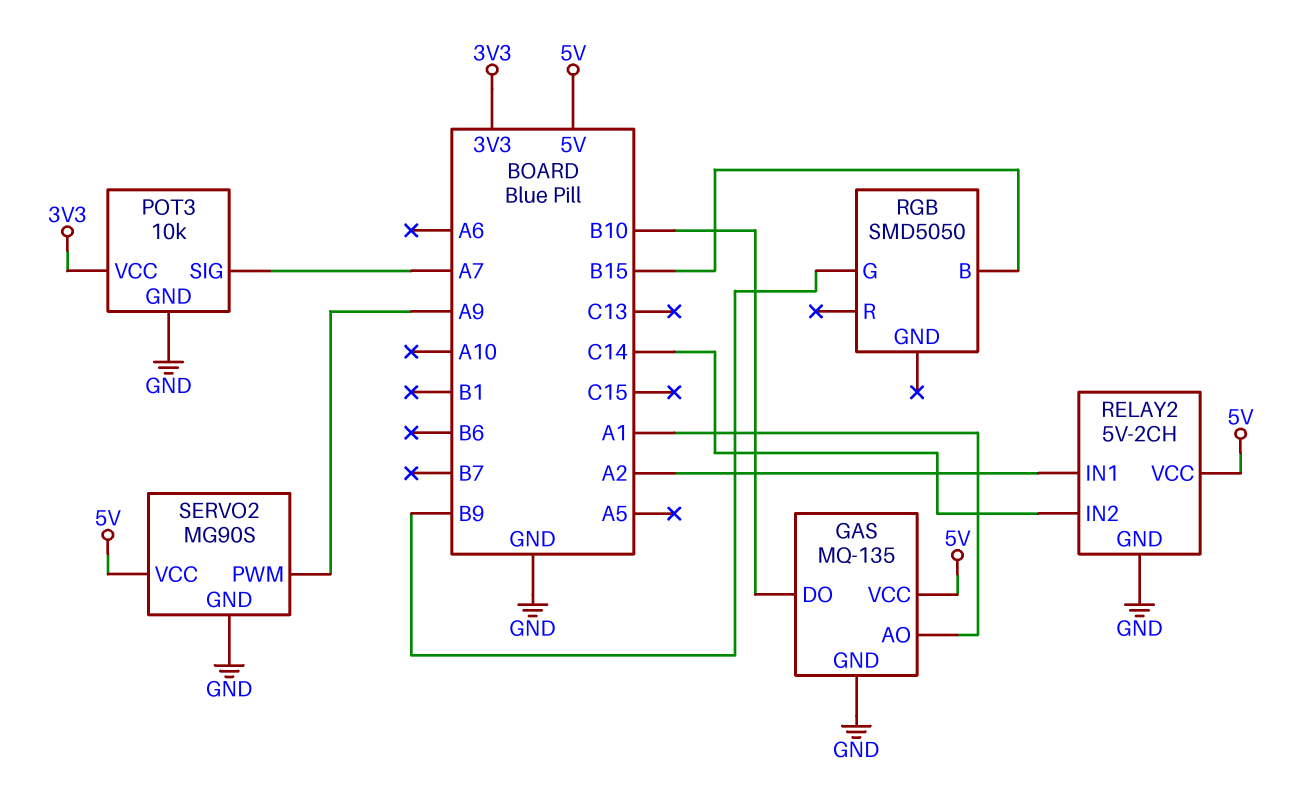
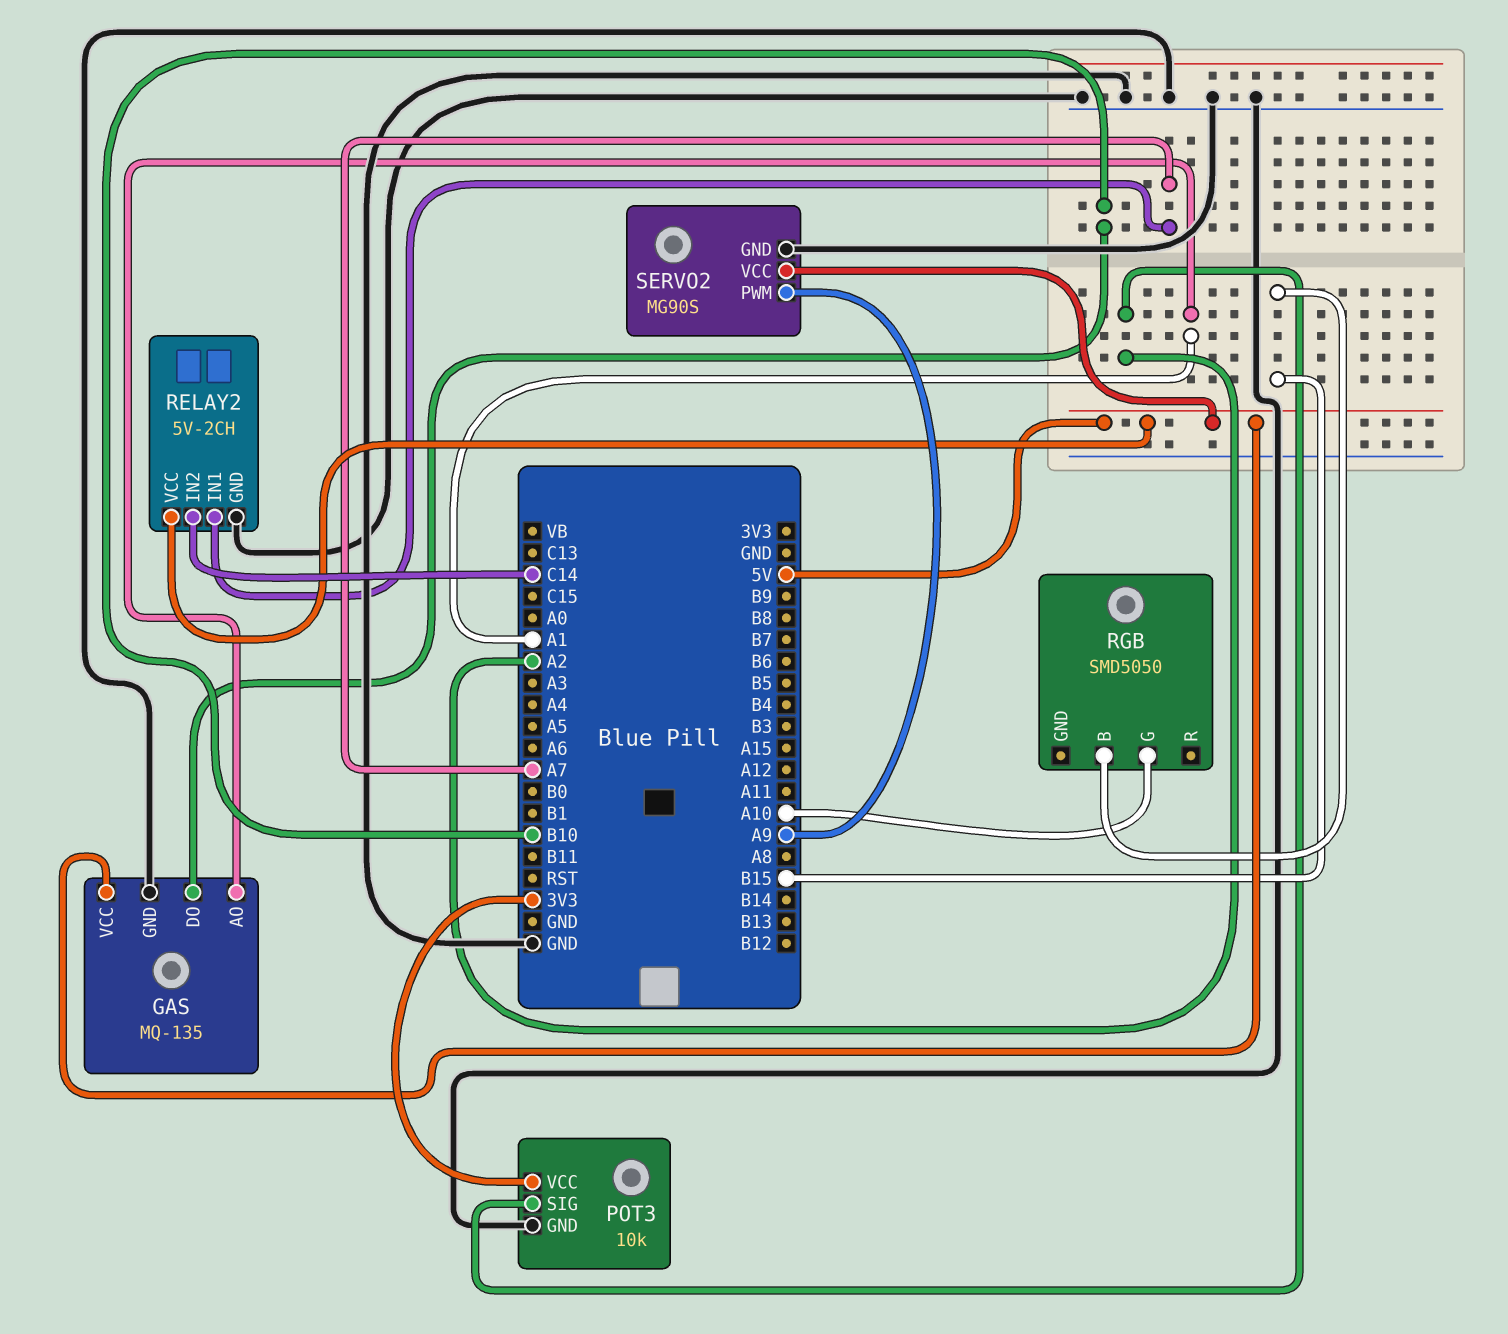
POT3 pin SIG: A7 -> A2
RELAY2 pin IN1: A2 -> A7
RGB pin G: B9 -> A10

